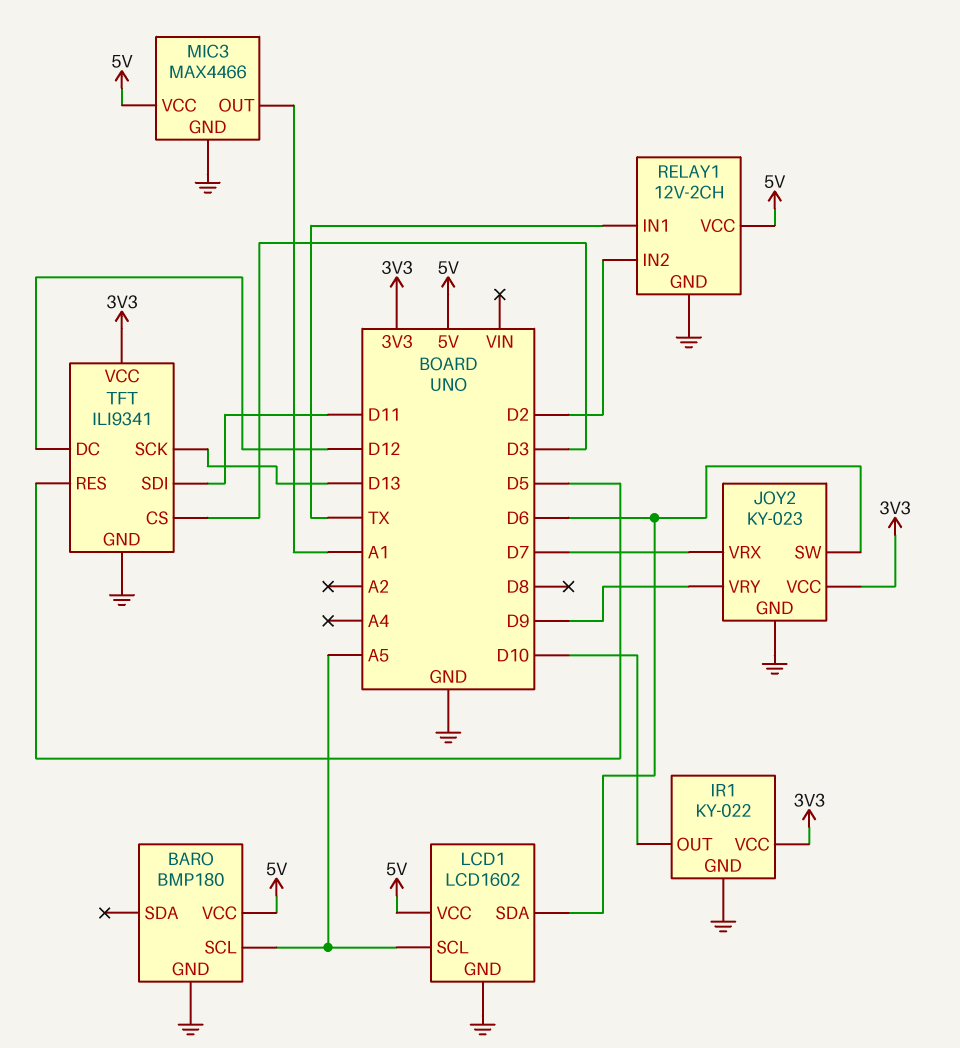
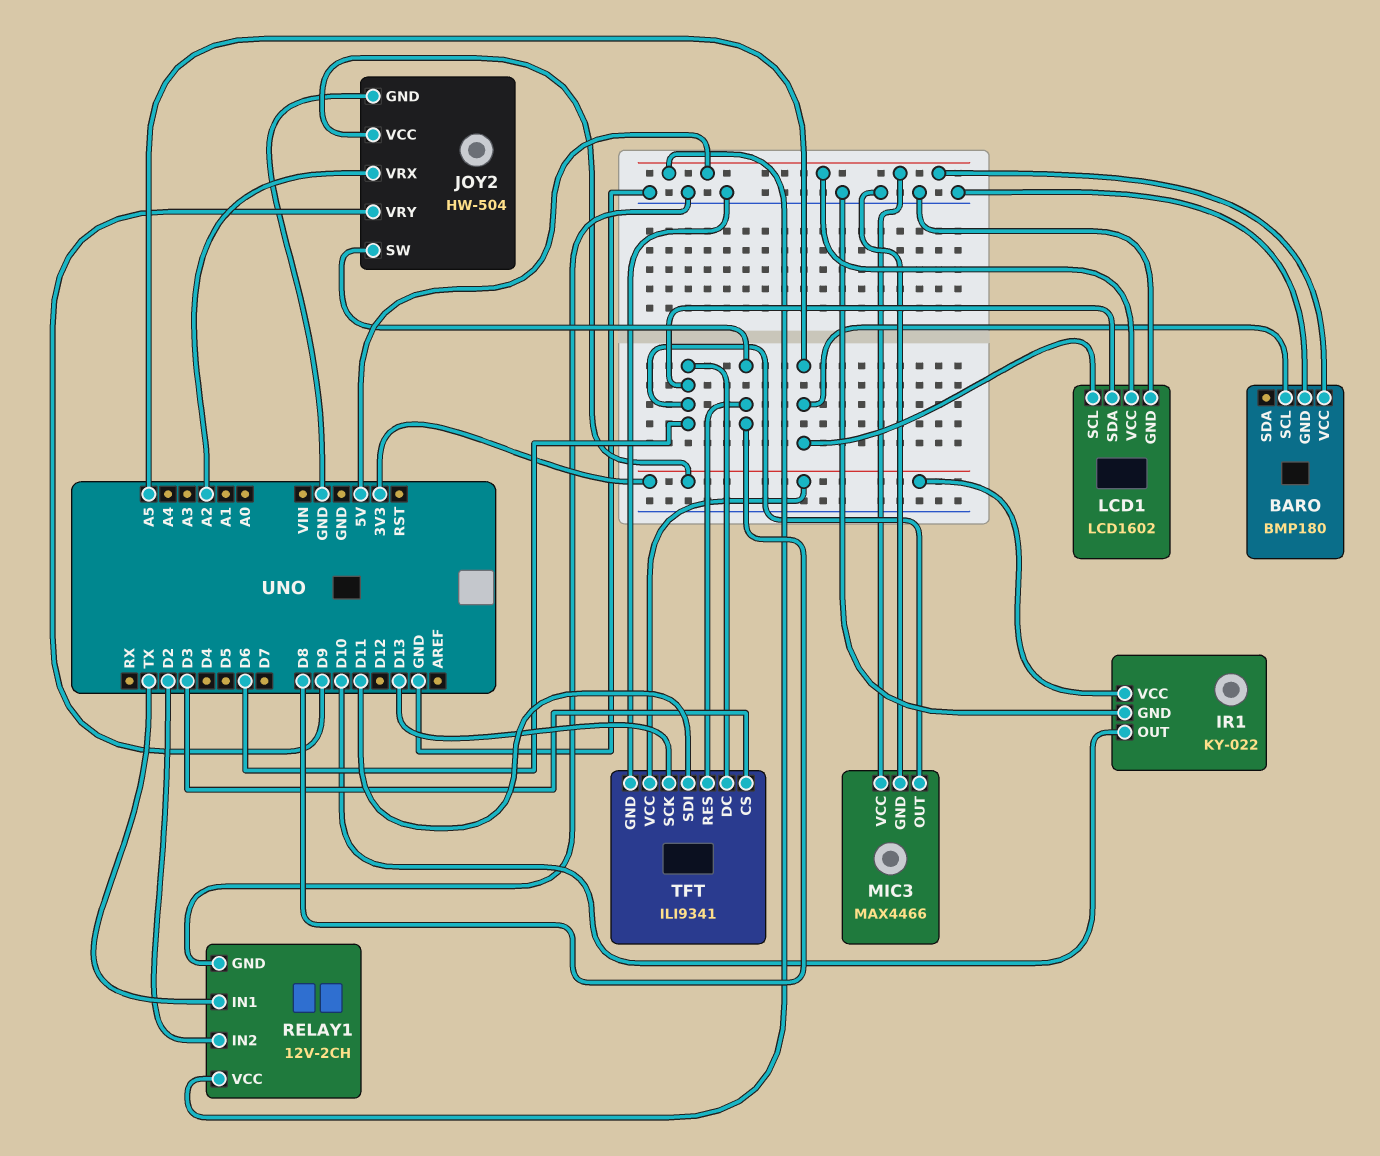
JOY2: KY-023 -> HW-504
JOY2 pin SW: D6 -> D8
JOY2 pin VRX: D7 -> A2
MIC3 pin OUT: A1 -> D6
TFT pin DC: D12 -> D6
TFT pin RES: D5 -> D8

